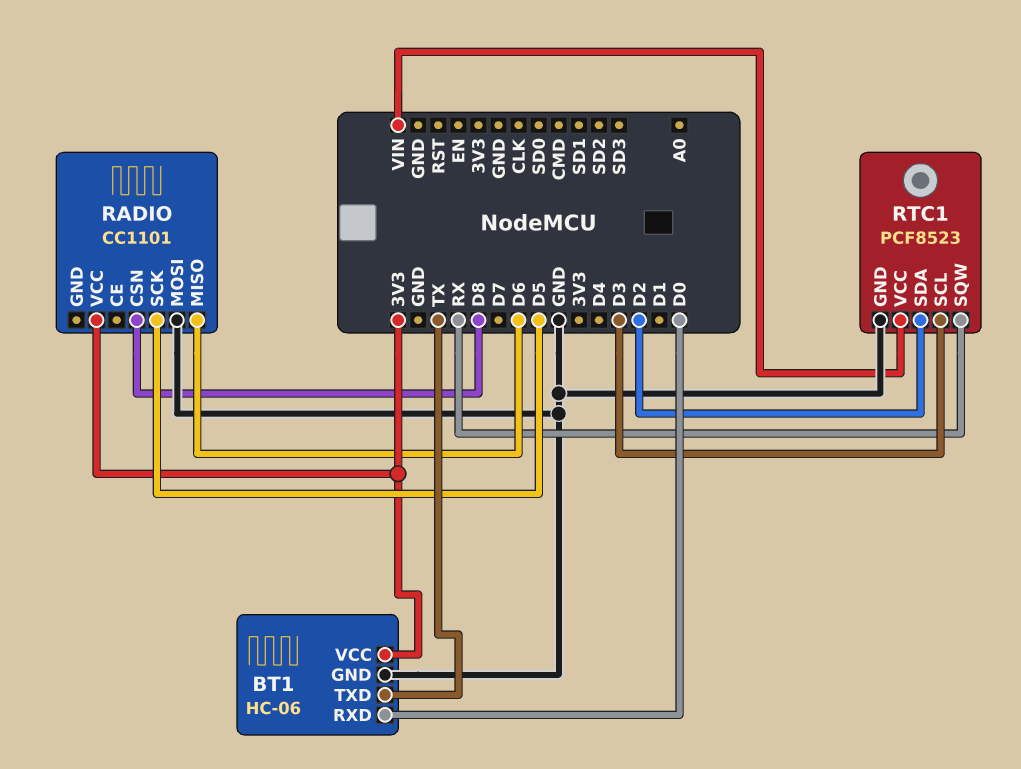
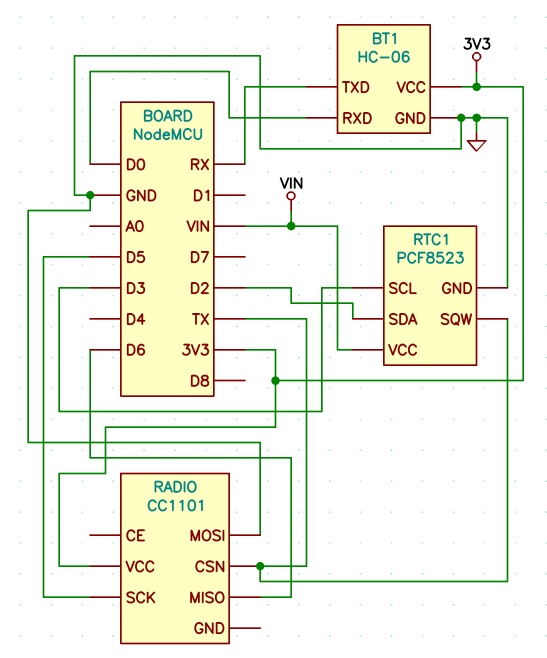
BT1 pin TXD: TX -> RX
RADIO pin CSN: D8 -> TX
RTC1 pin SQW: RX -> TX

